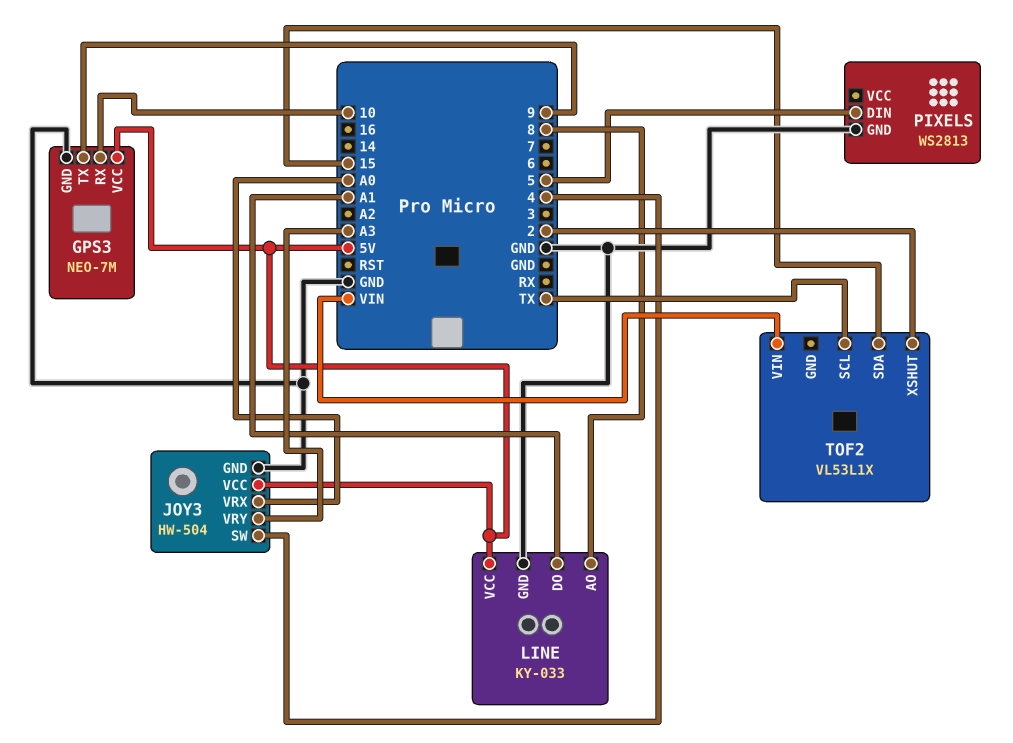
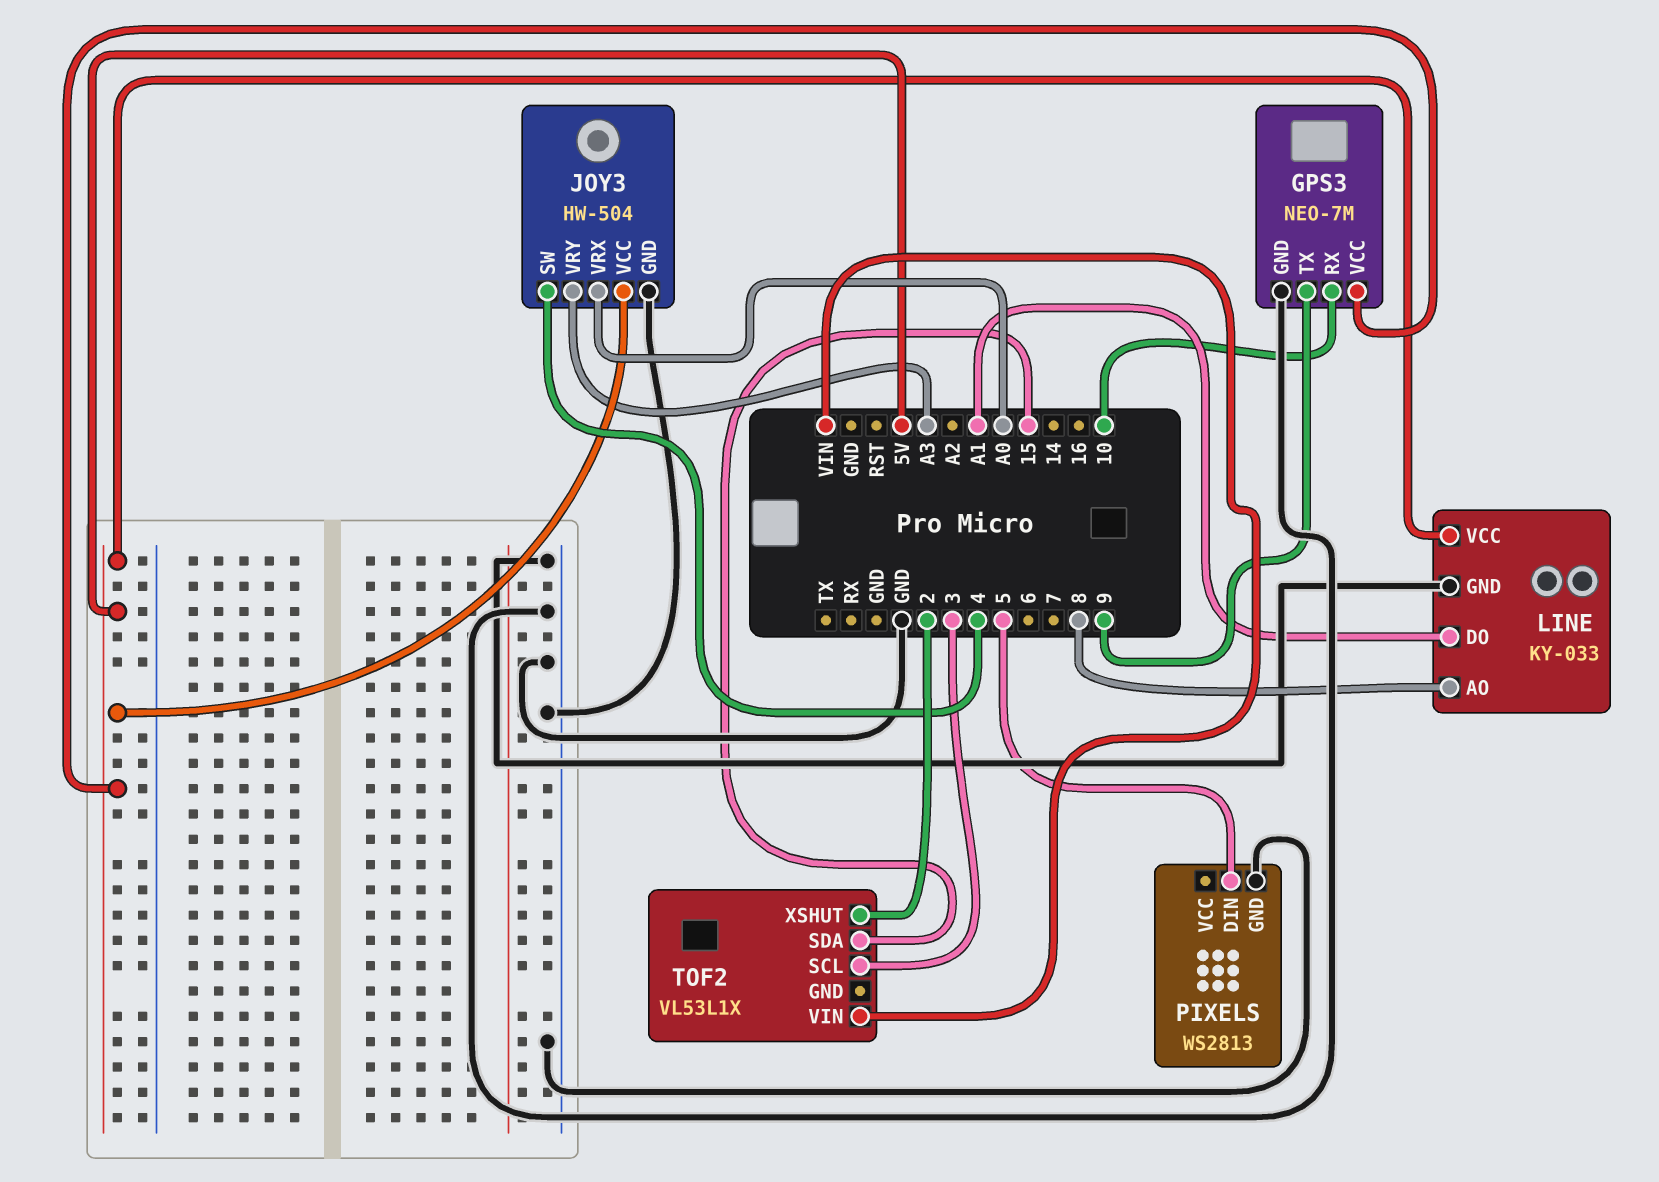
TOF2 pin SCL: TX -> 3

